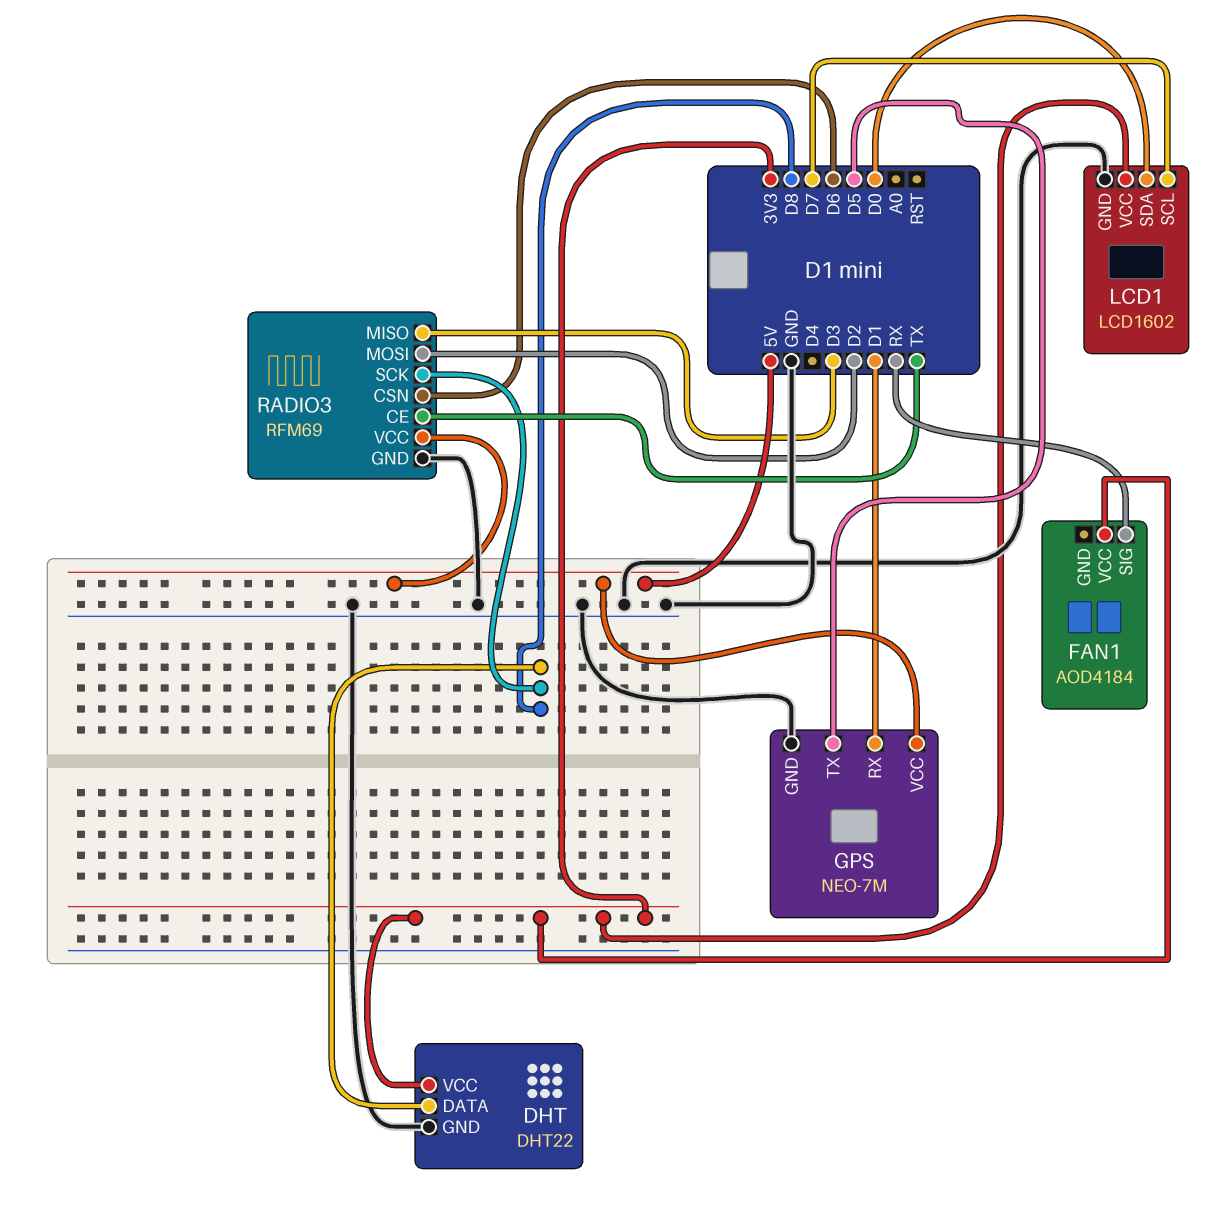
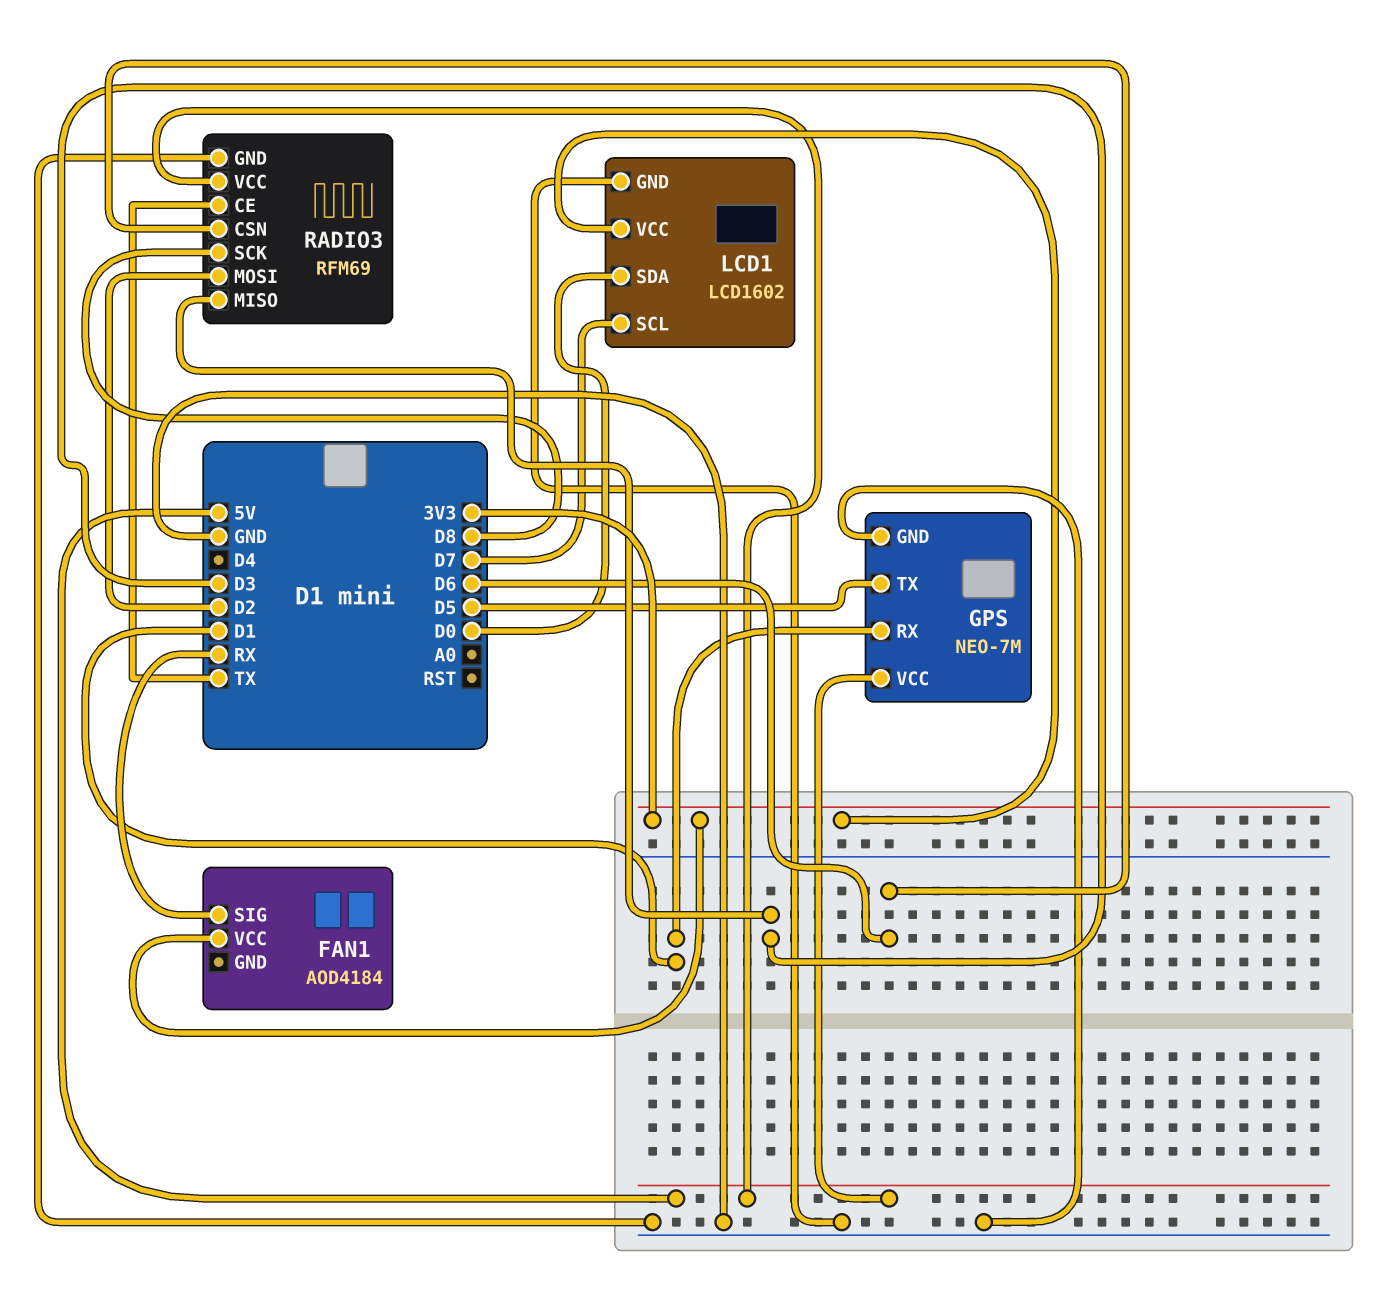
DHT: DHT22 -> none
DHT pin DATA: D8 -> none
DHT pin GND: GND -> none
DHT pin VCC: 3V3 -> none

